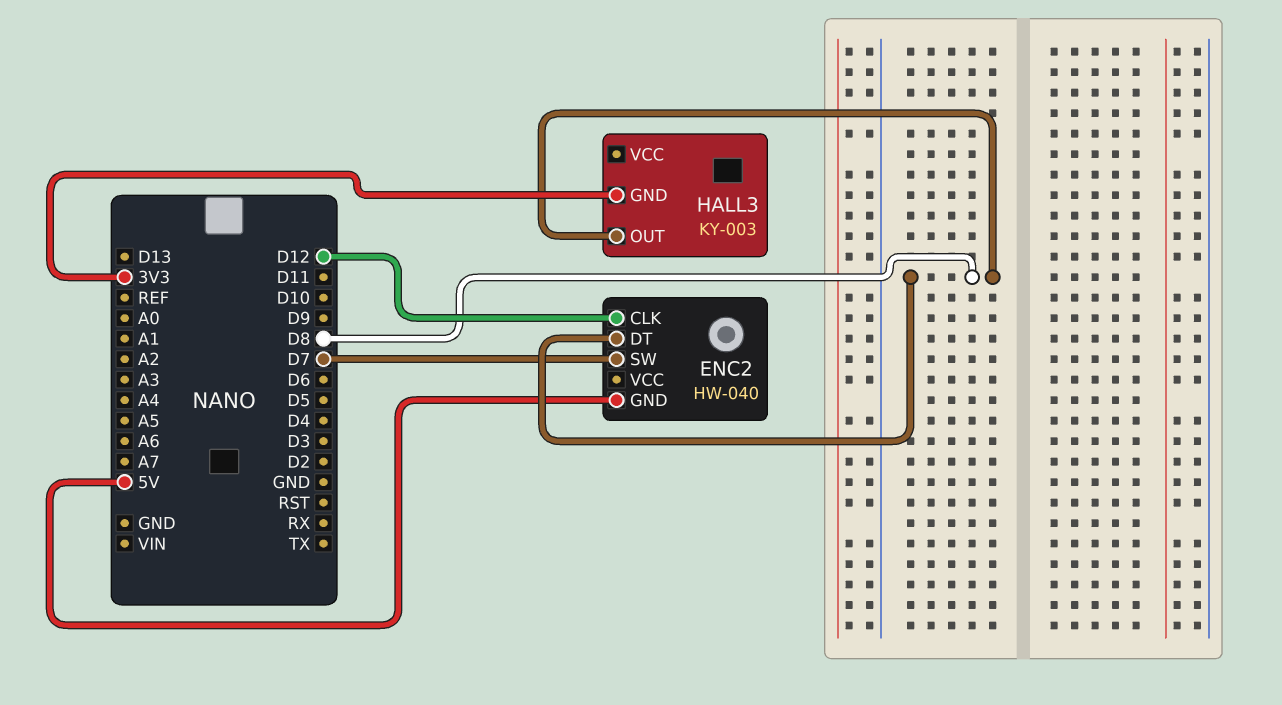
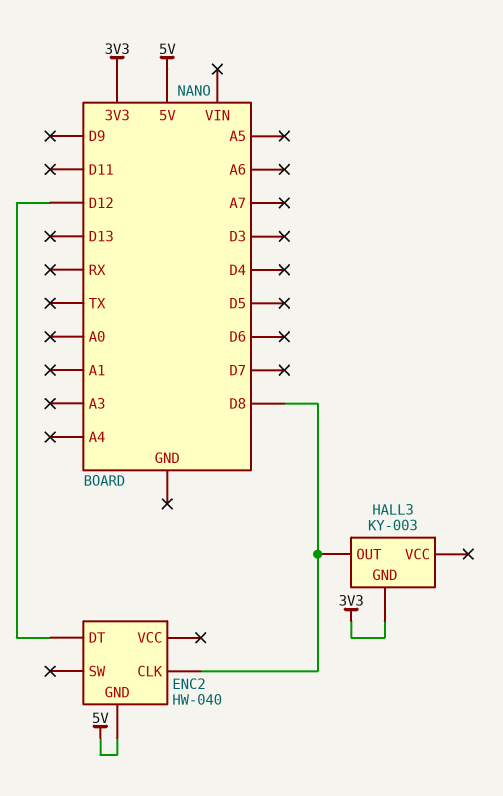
ENC2 pin CLK: D12 -> D8
ENC2 pin DT: D8 -> D12
ENC2 pin SW: D7 -> none

